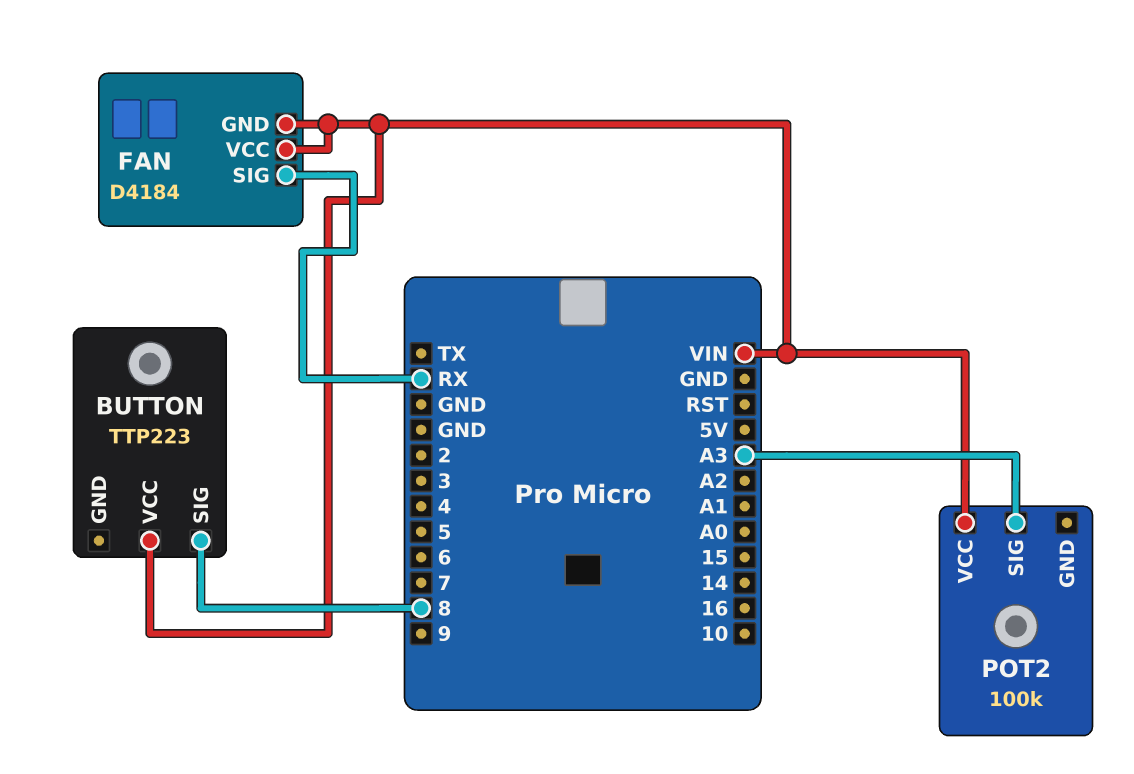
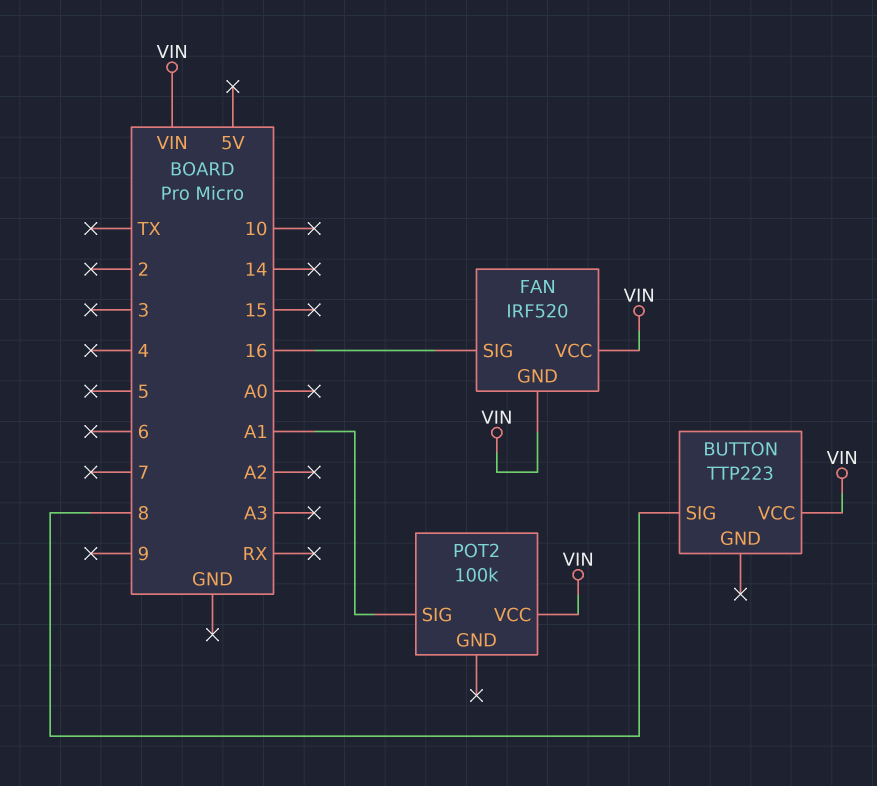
FAN: D4184 -> IRF520
FAN pin SIG: RX -> 16
POT2 pin SIG: A3 -> A1

